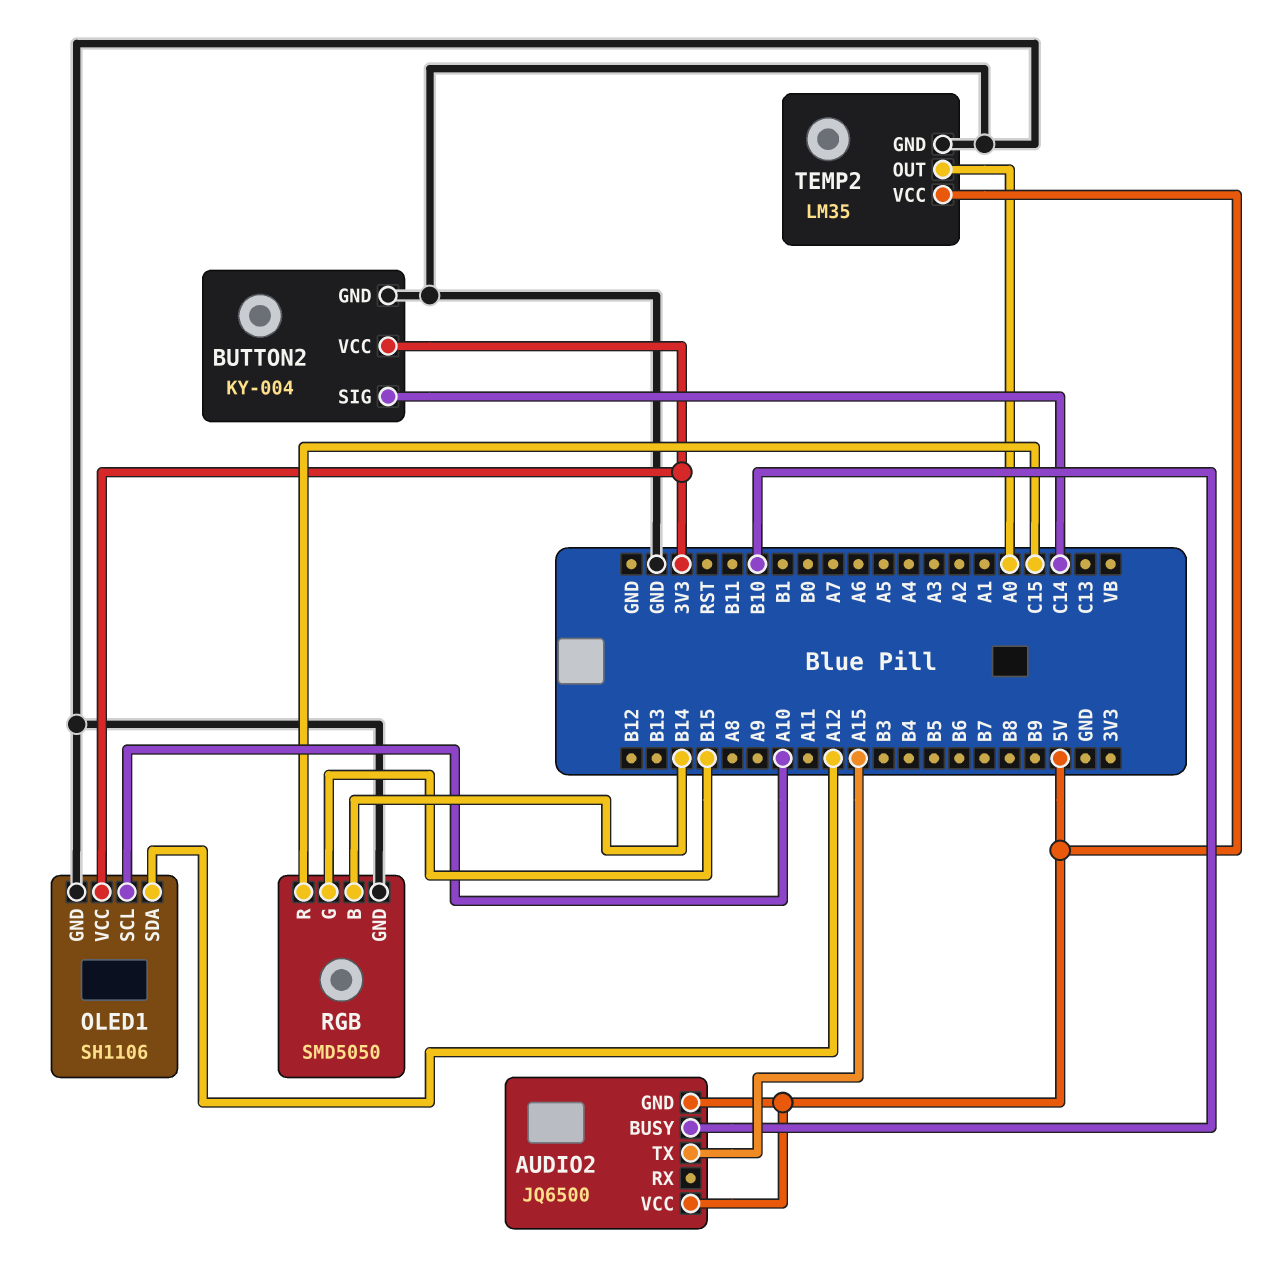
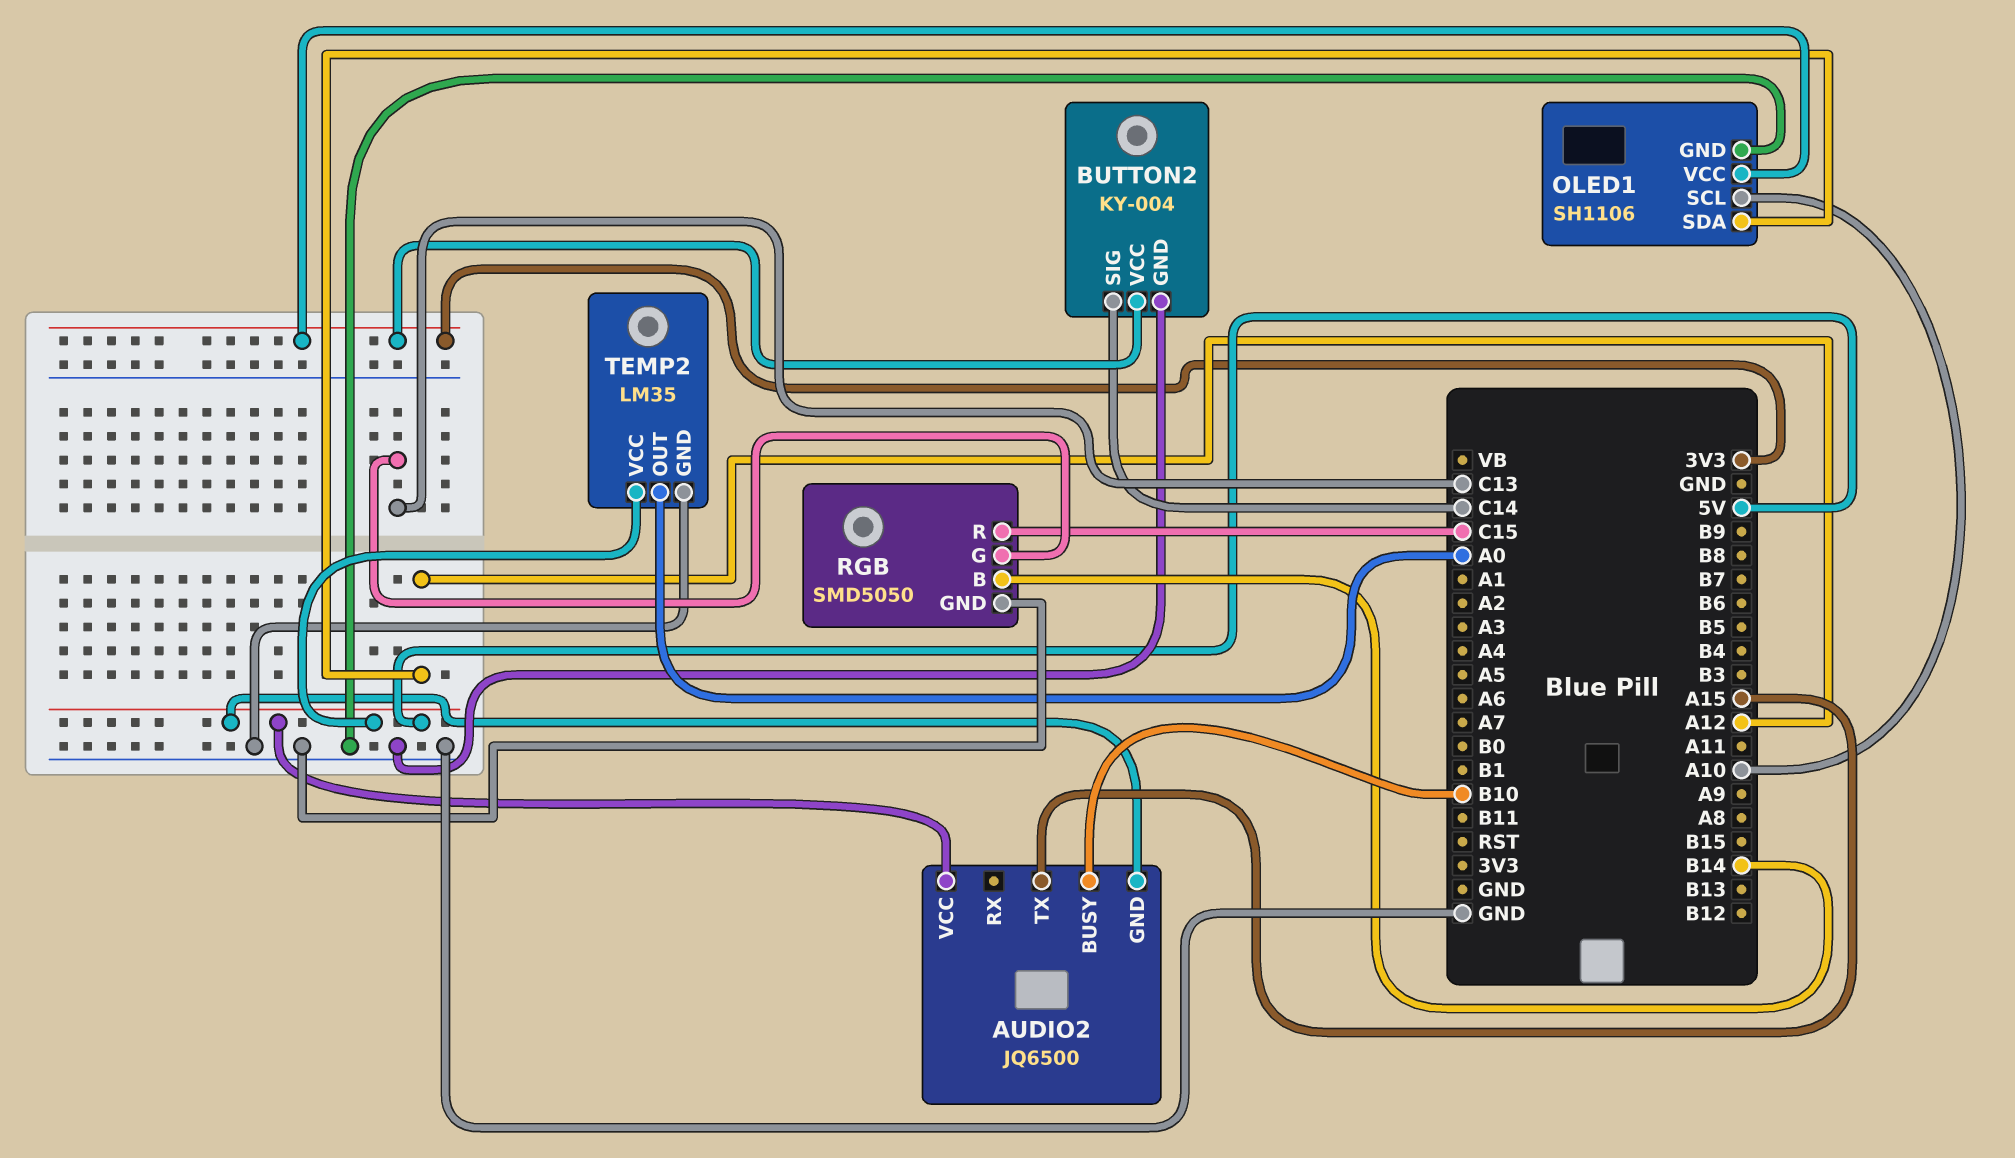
RGB pin G: B15 -> C13

